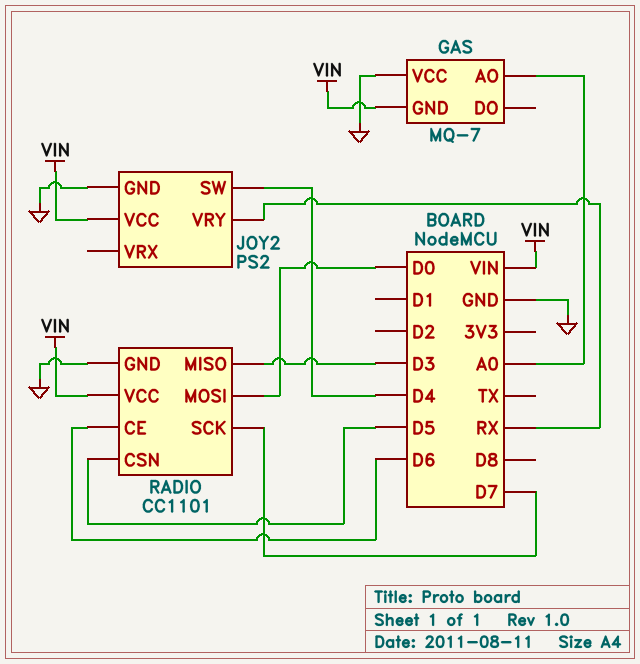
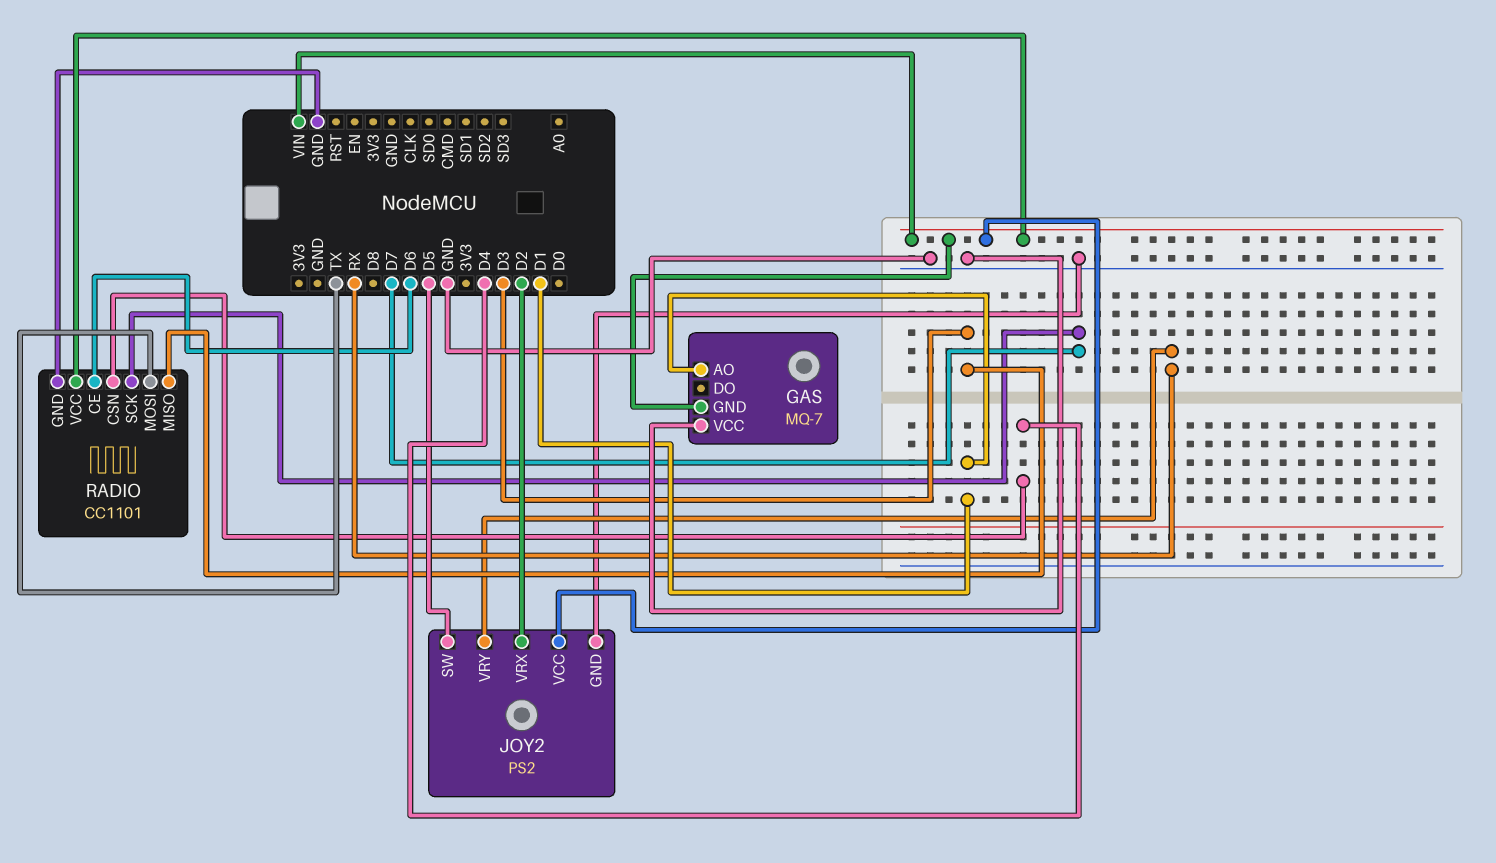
GAS pin AO: A0 -> D1
JOY2 pin SW: D4 -> D5
JOY2 pin VRX: none -> D2
RADIO pin CSN: D5 -> D4
RADIO pin MOSI: D0 -> TX

